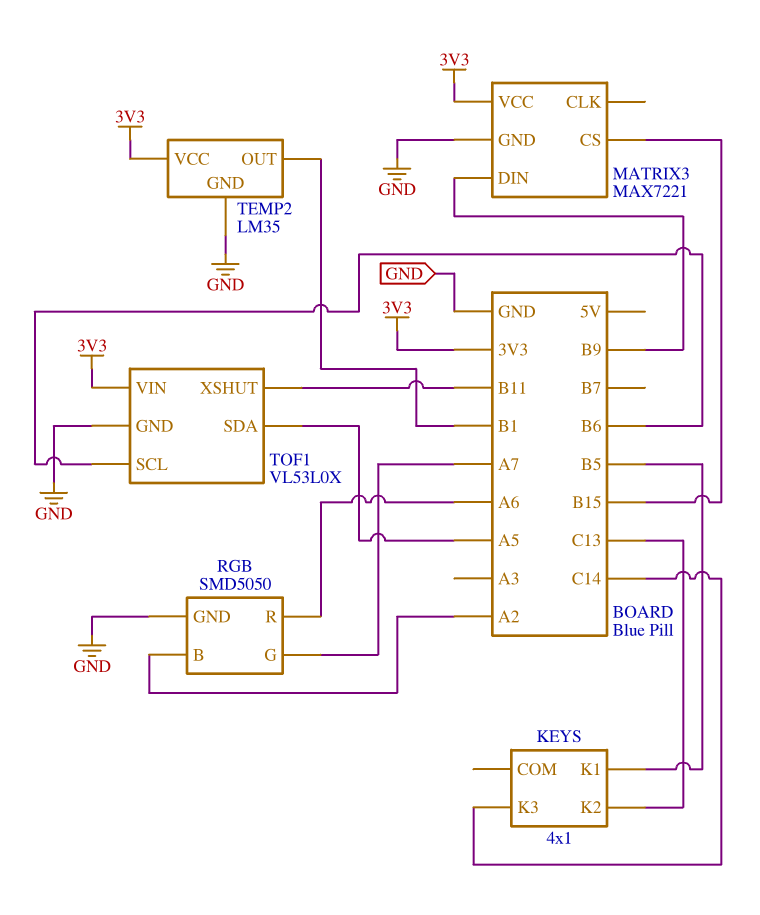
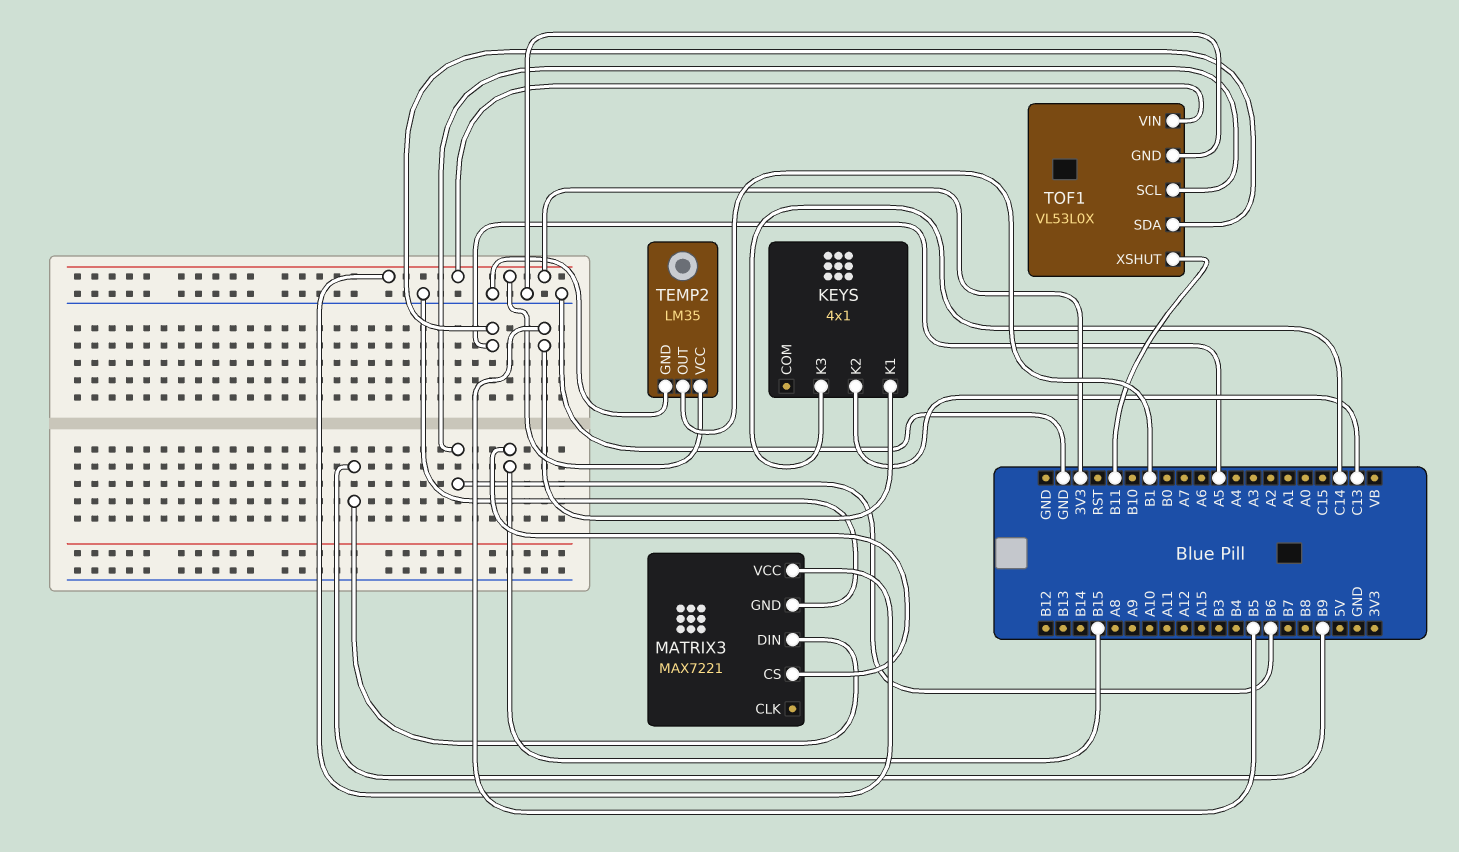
RGB: SMD5050 -> none
RGB pin B: A2 -> none
RGB pin G: A7 -> none
RGB pin GND: GND -> none
RGB pin R: A6 -> none

